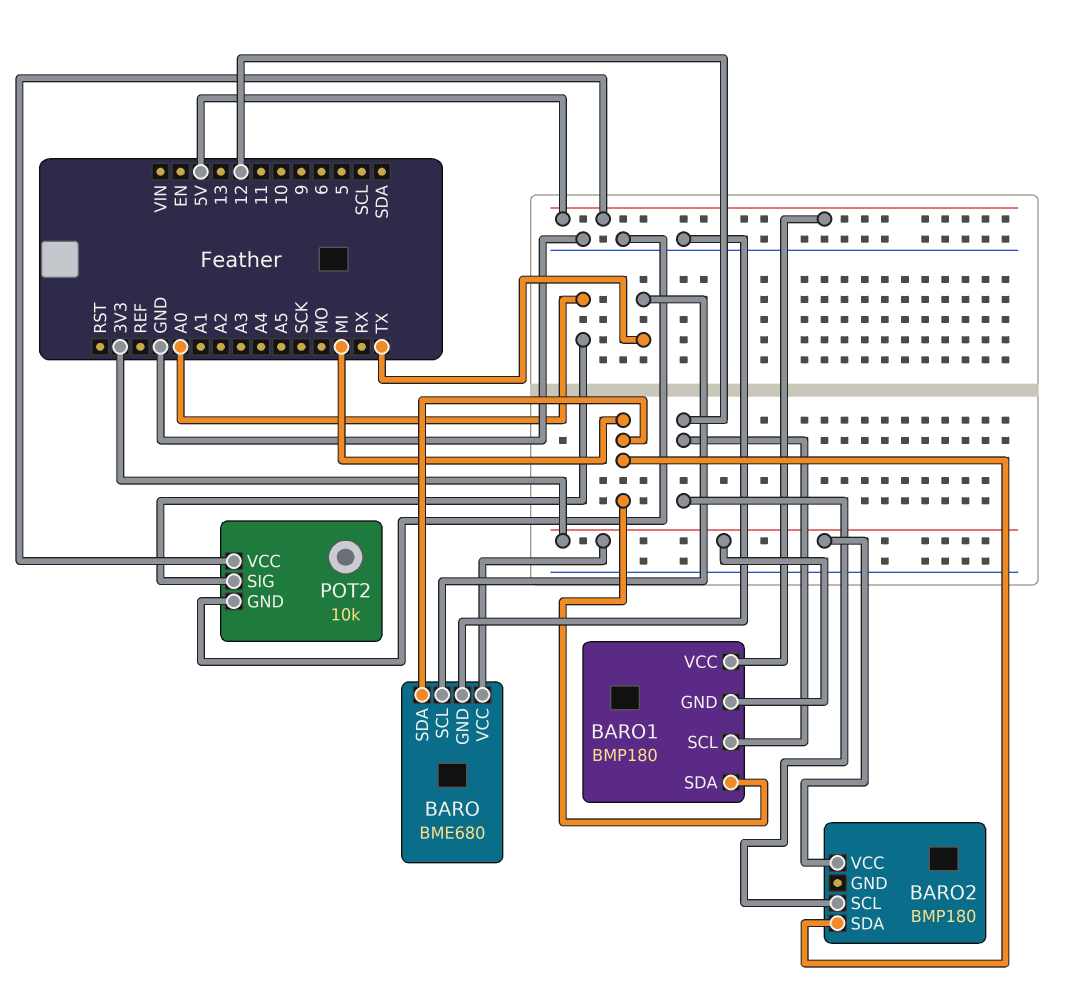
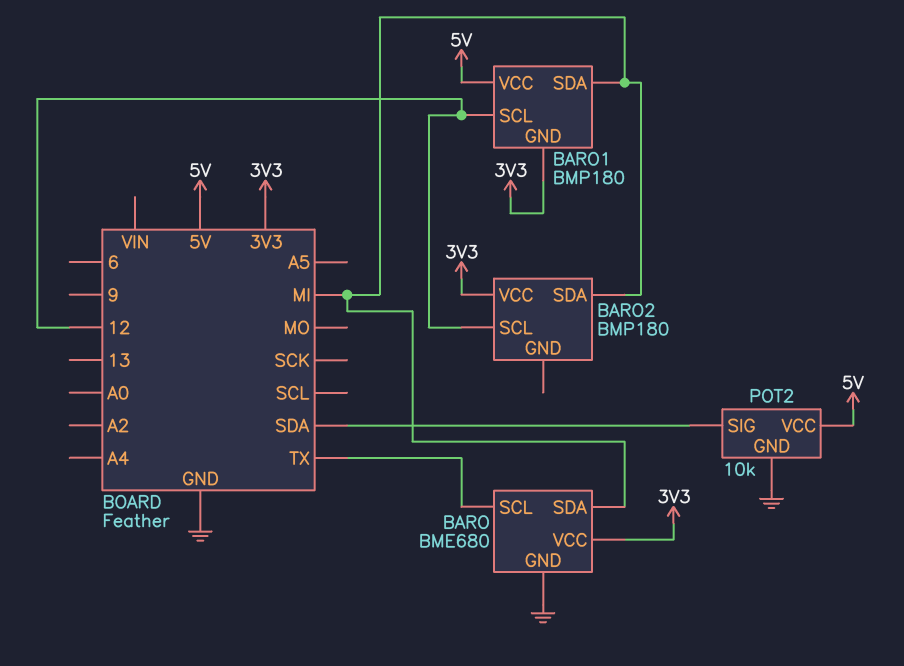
POT2 pin SIG: A0 -> SDA

